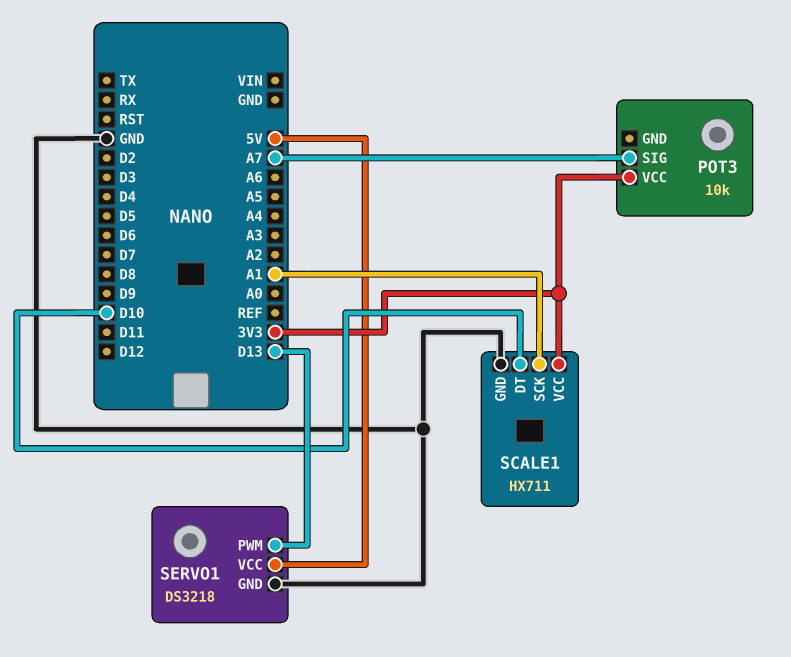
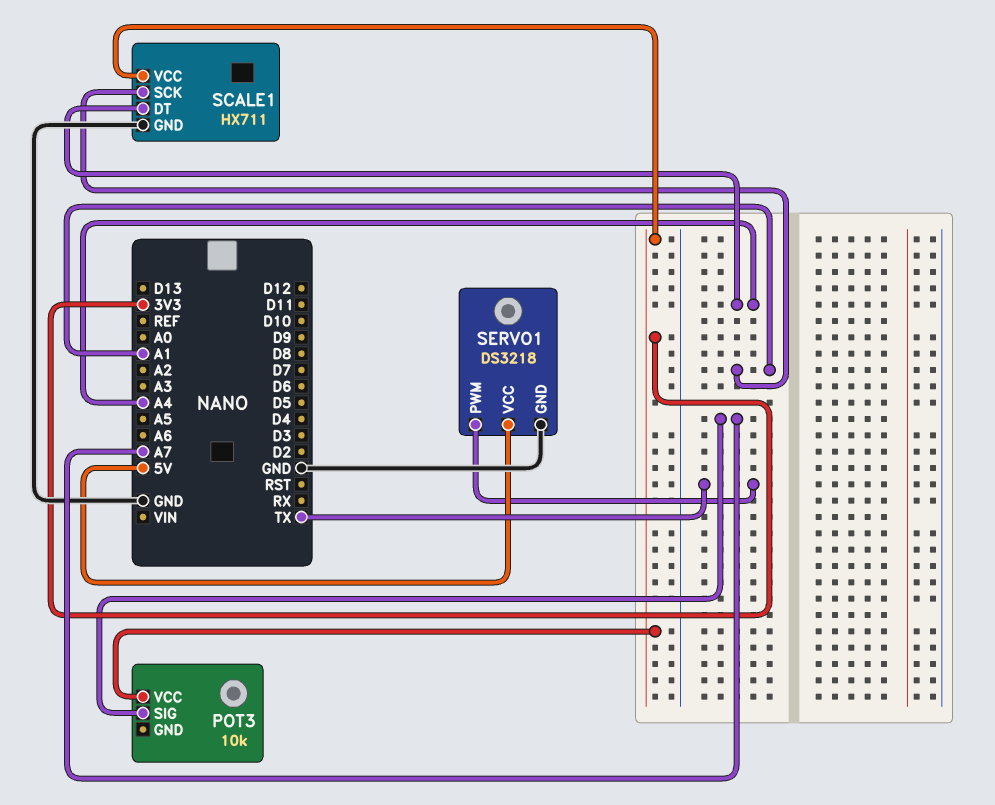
SCALE1 pin DT: D10 -> A4
SERVO1 pin PWM: D13 -> TX

